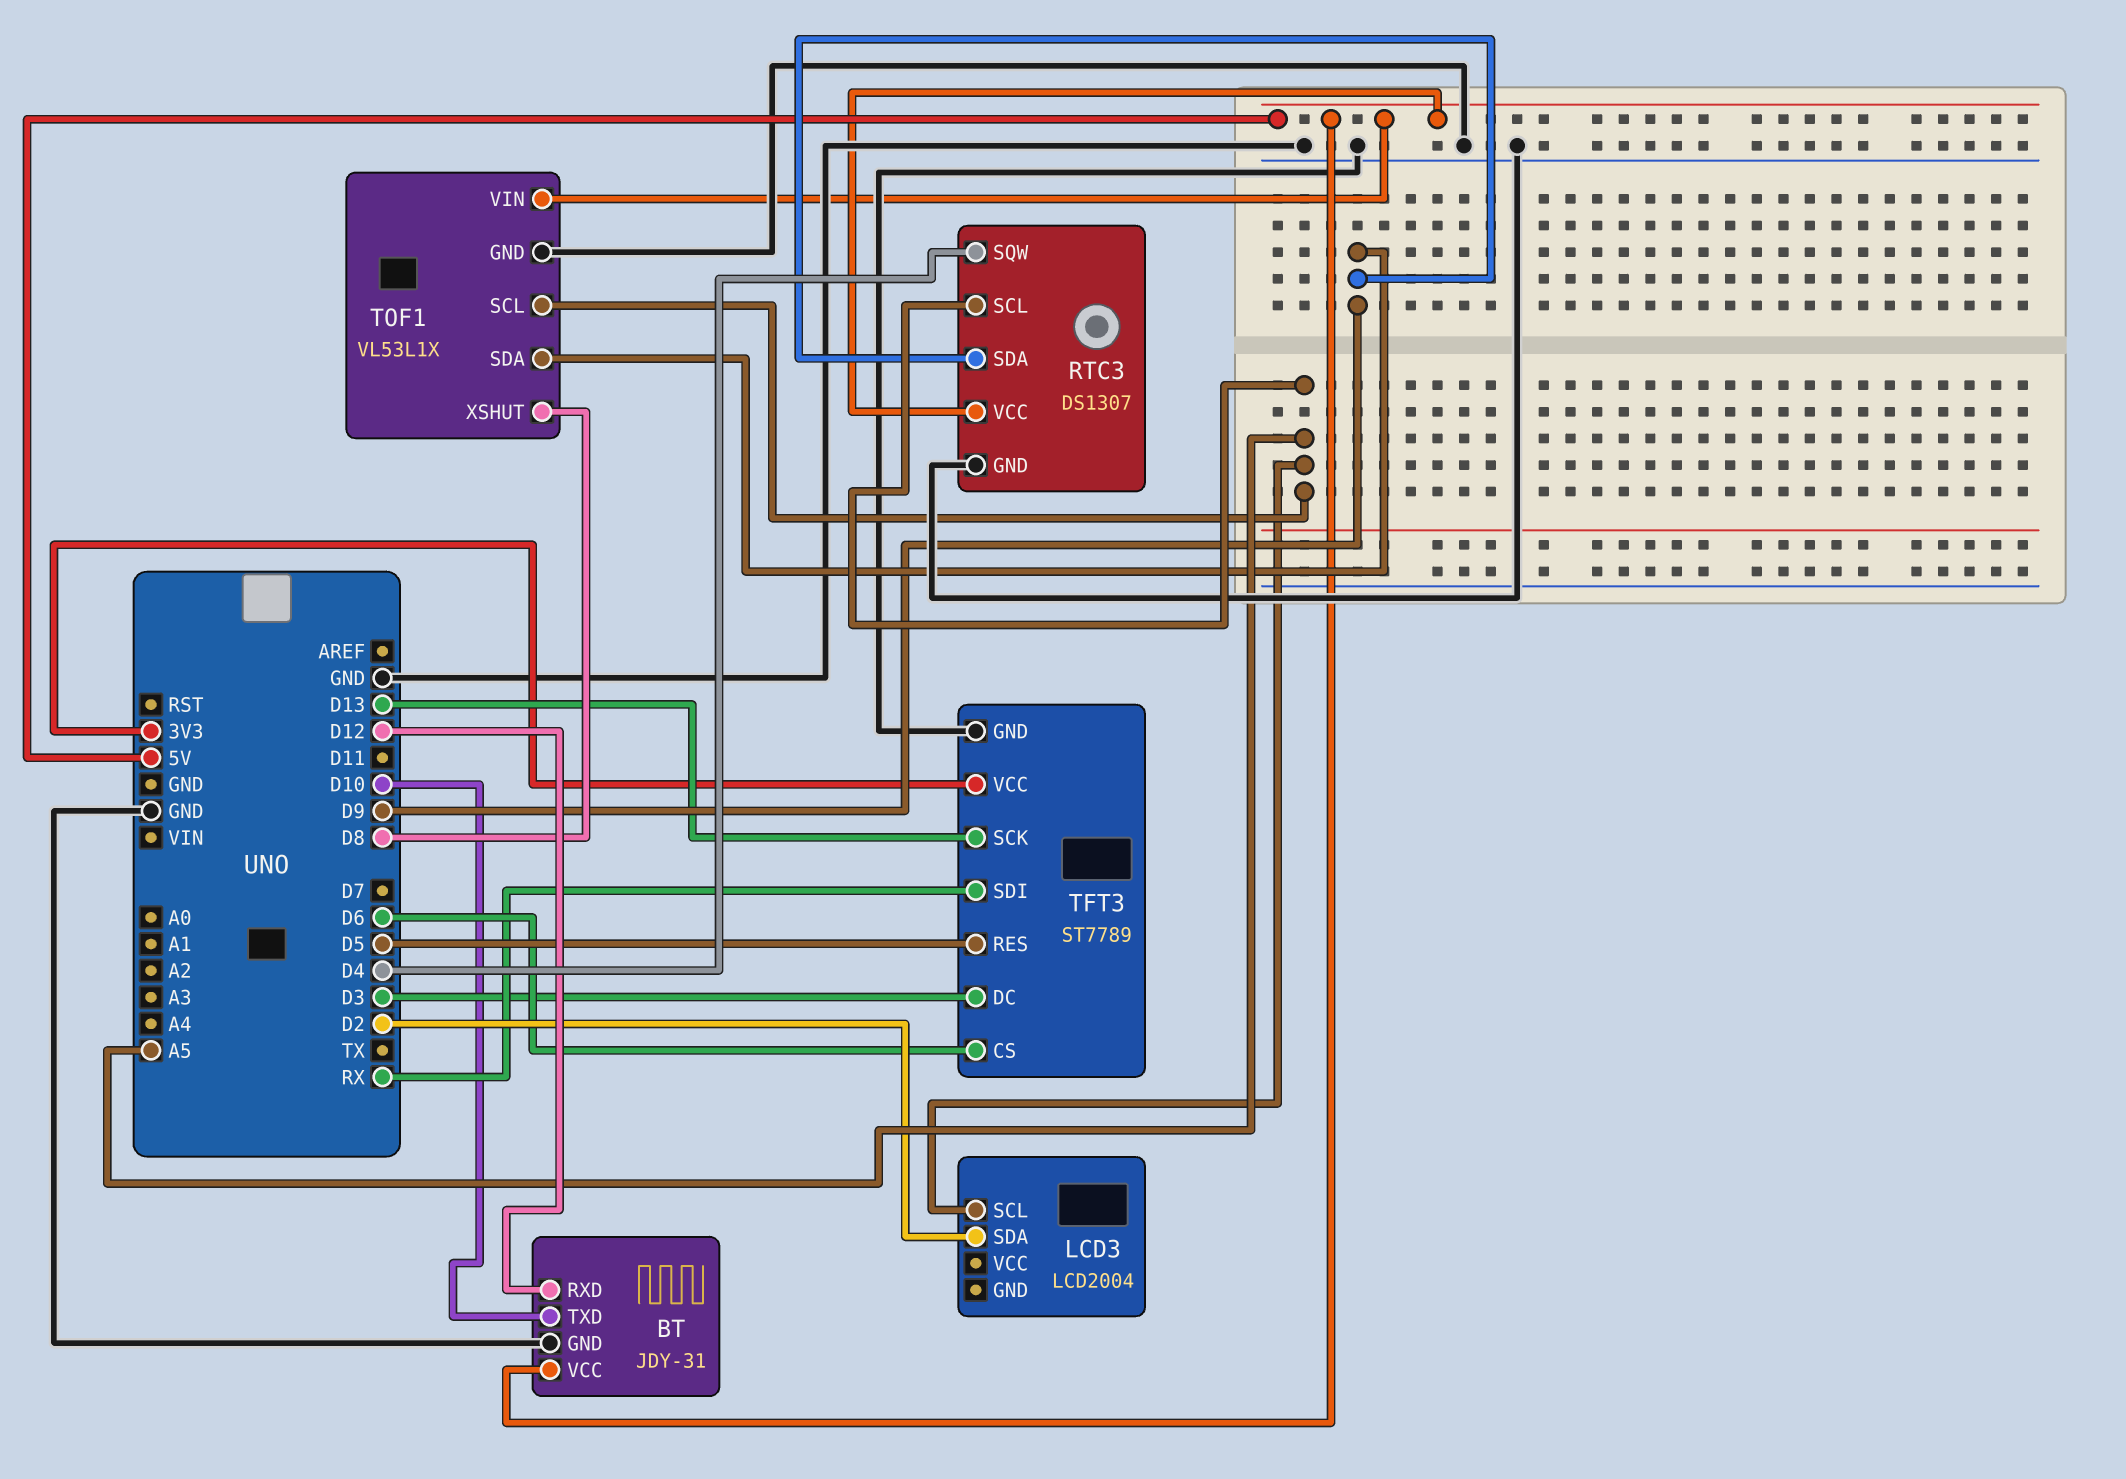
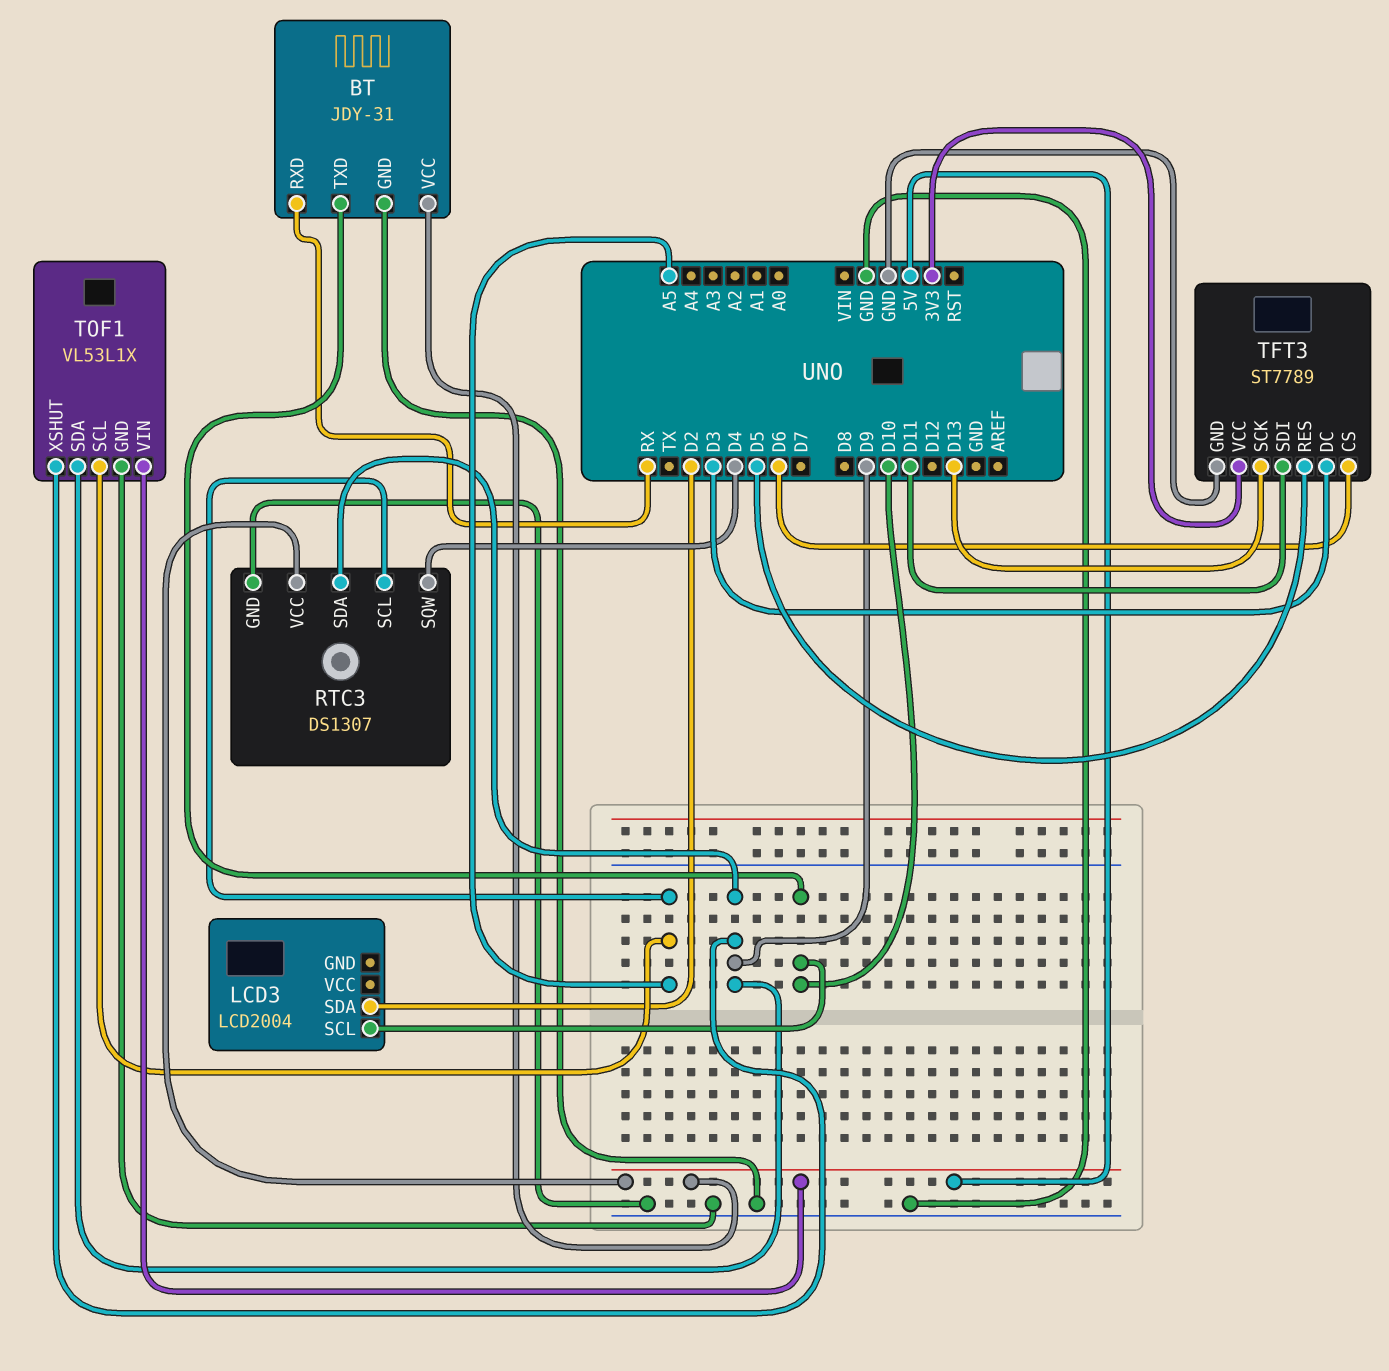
BT pin RXD: D12 -> RX
LCD3 pin SCL: A5 -> D10
TFT3 pin SDI: RX -> D11
TOF1 pin XSHUT: D8 -> D9

